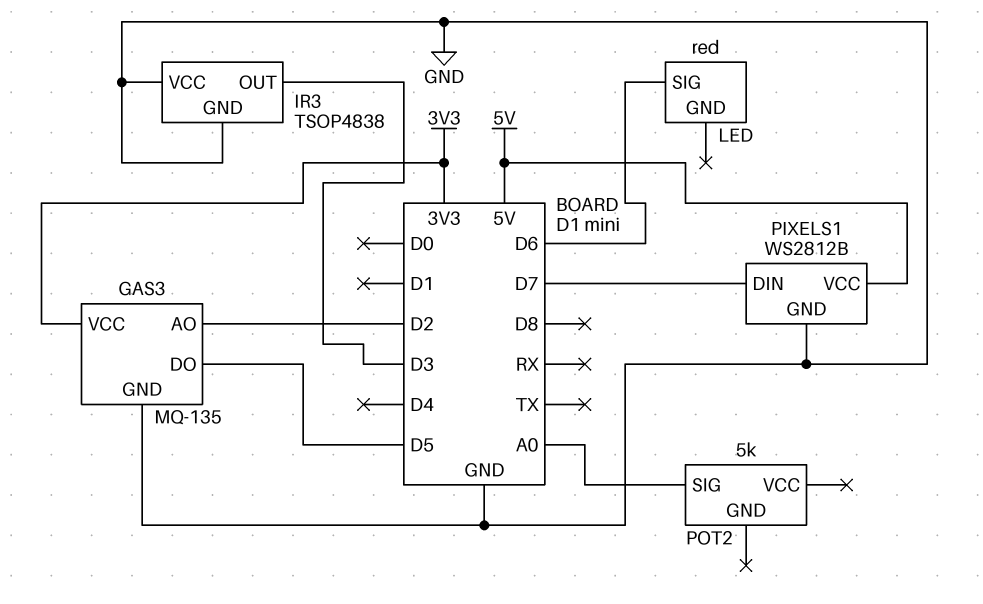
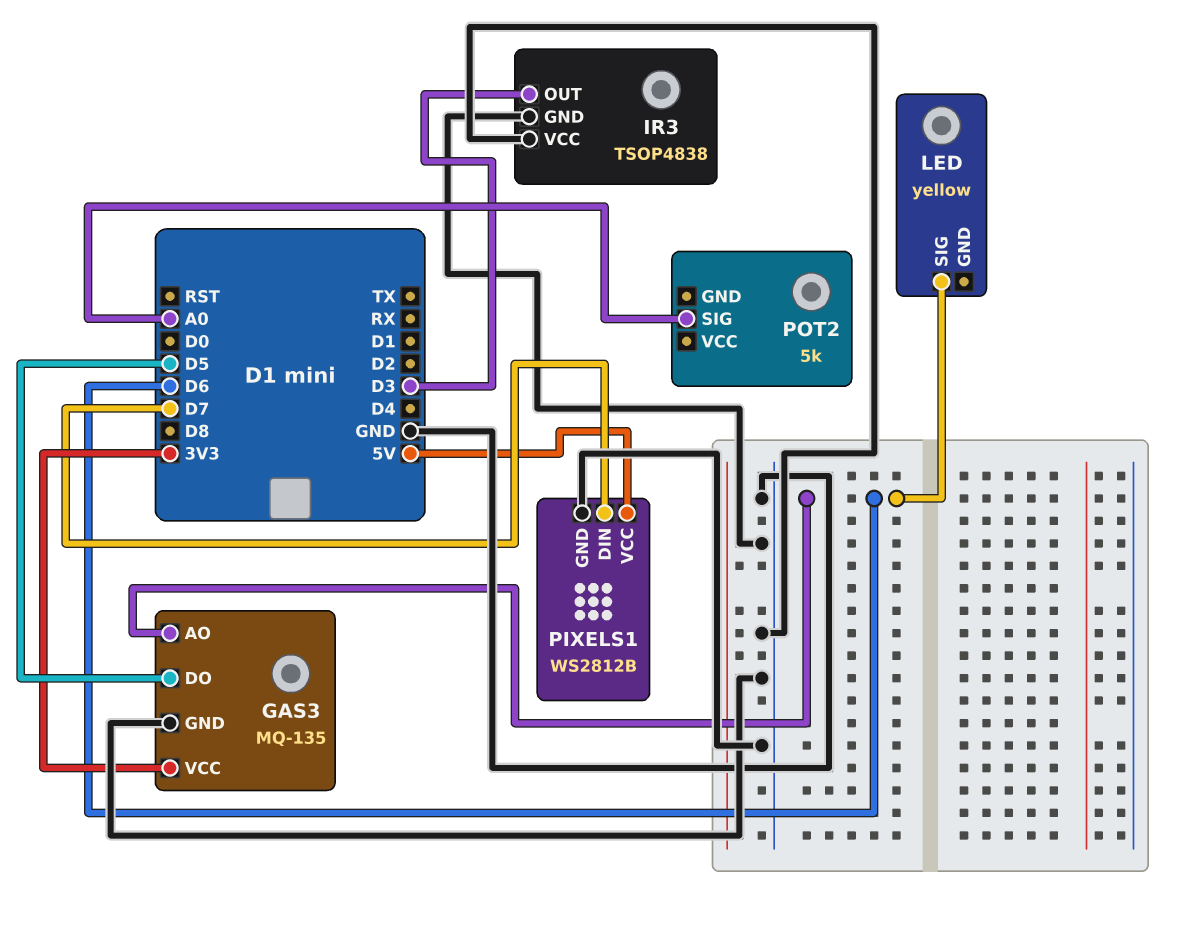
GAS3 pin AO: D2 -> D6
LED: red -> yellow

